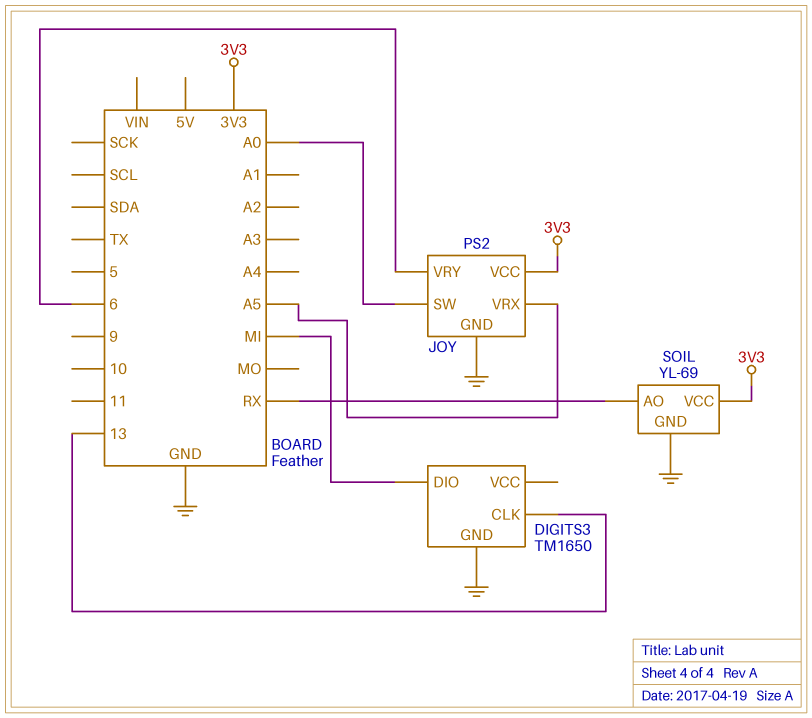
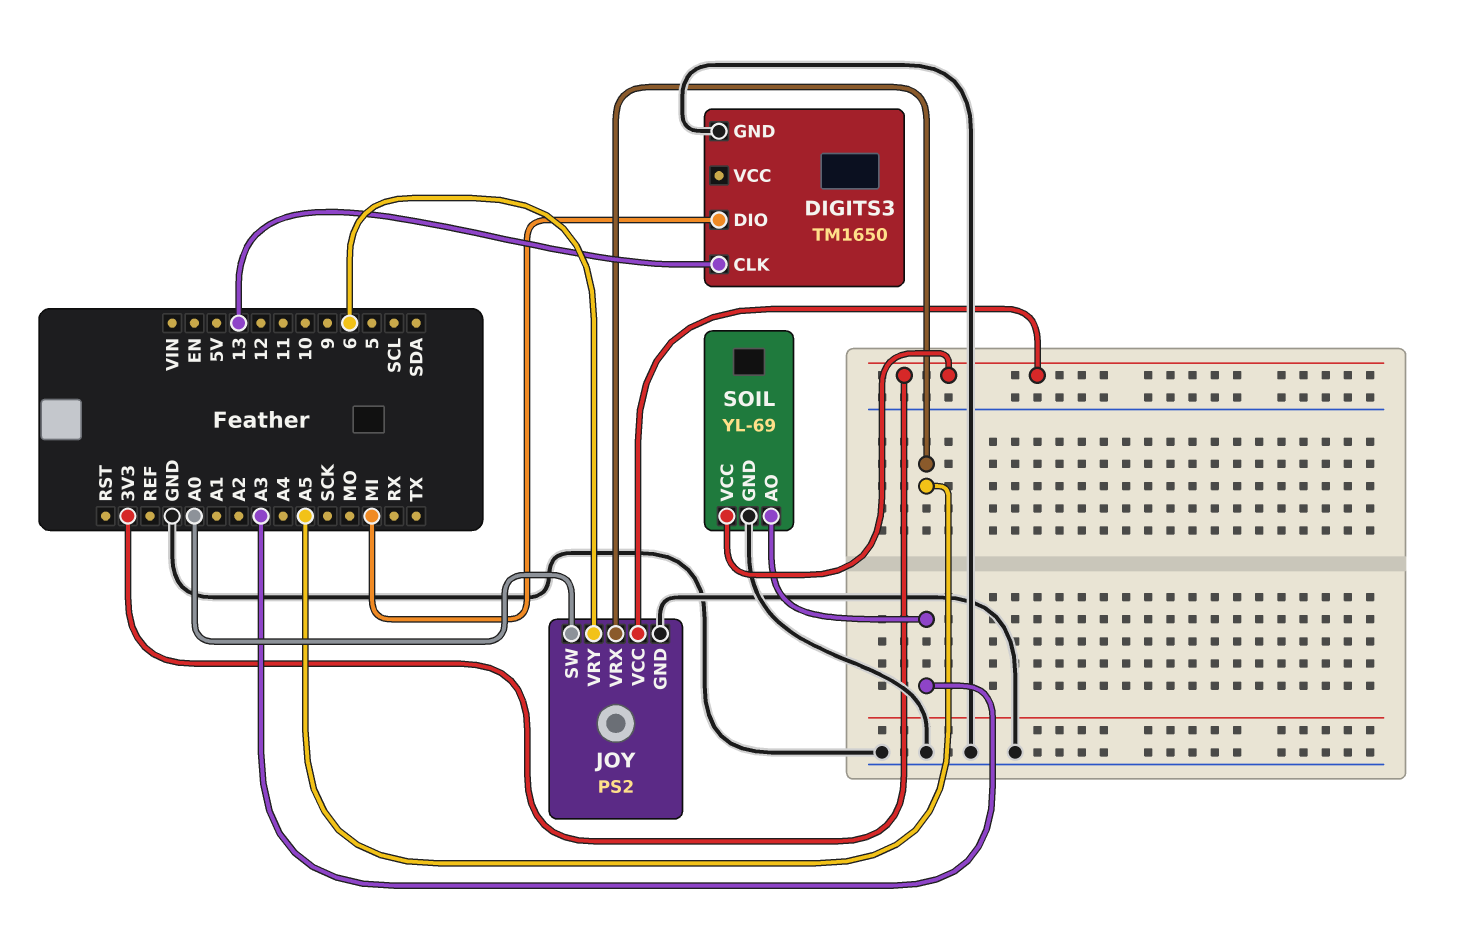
SOIL pin AO: RX -> A3

